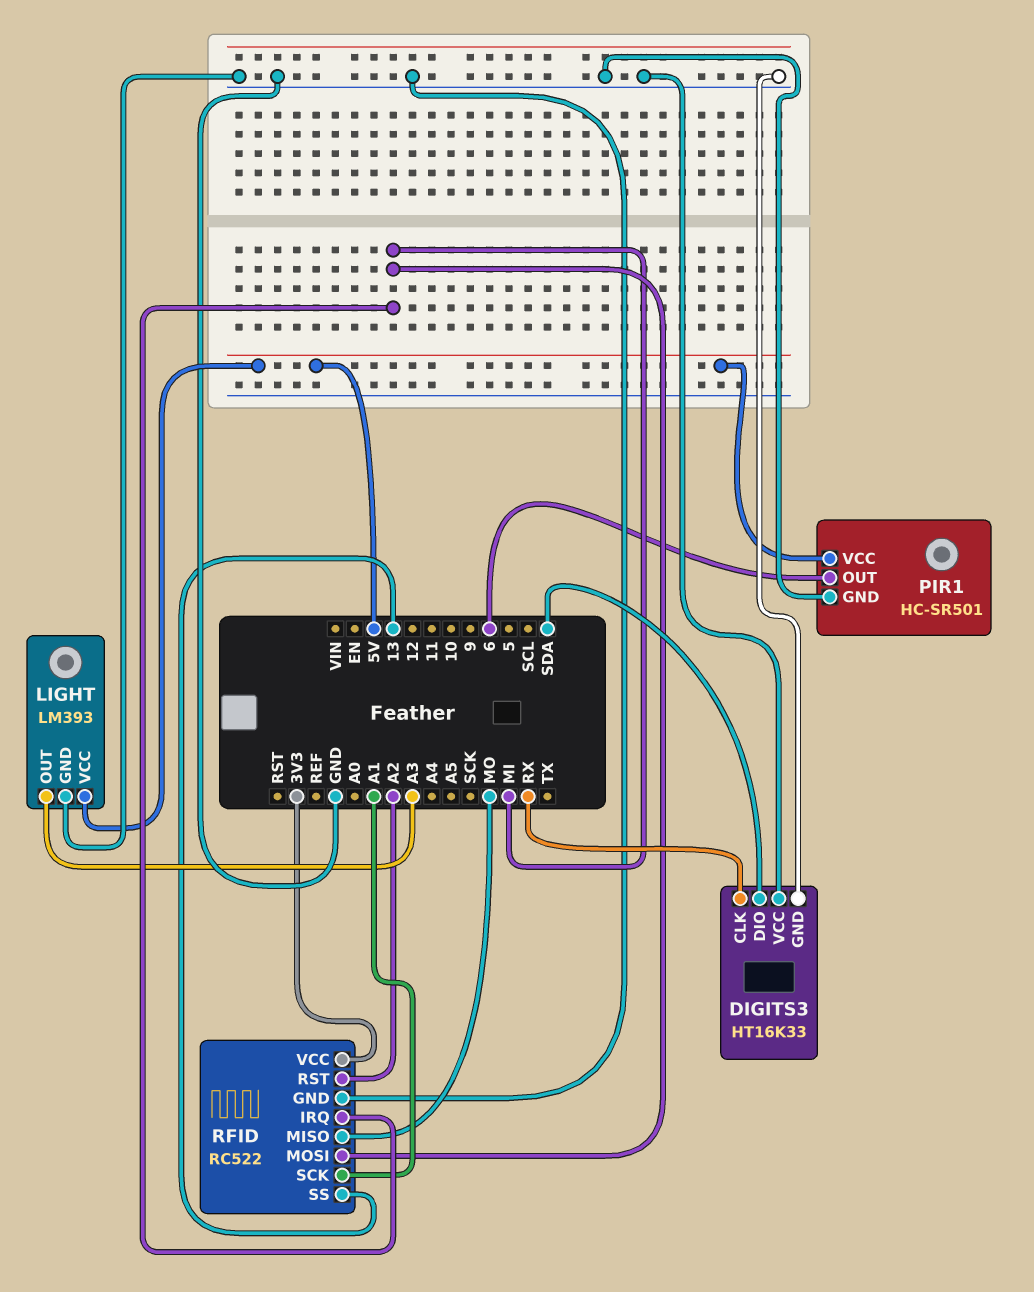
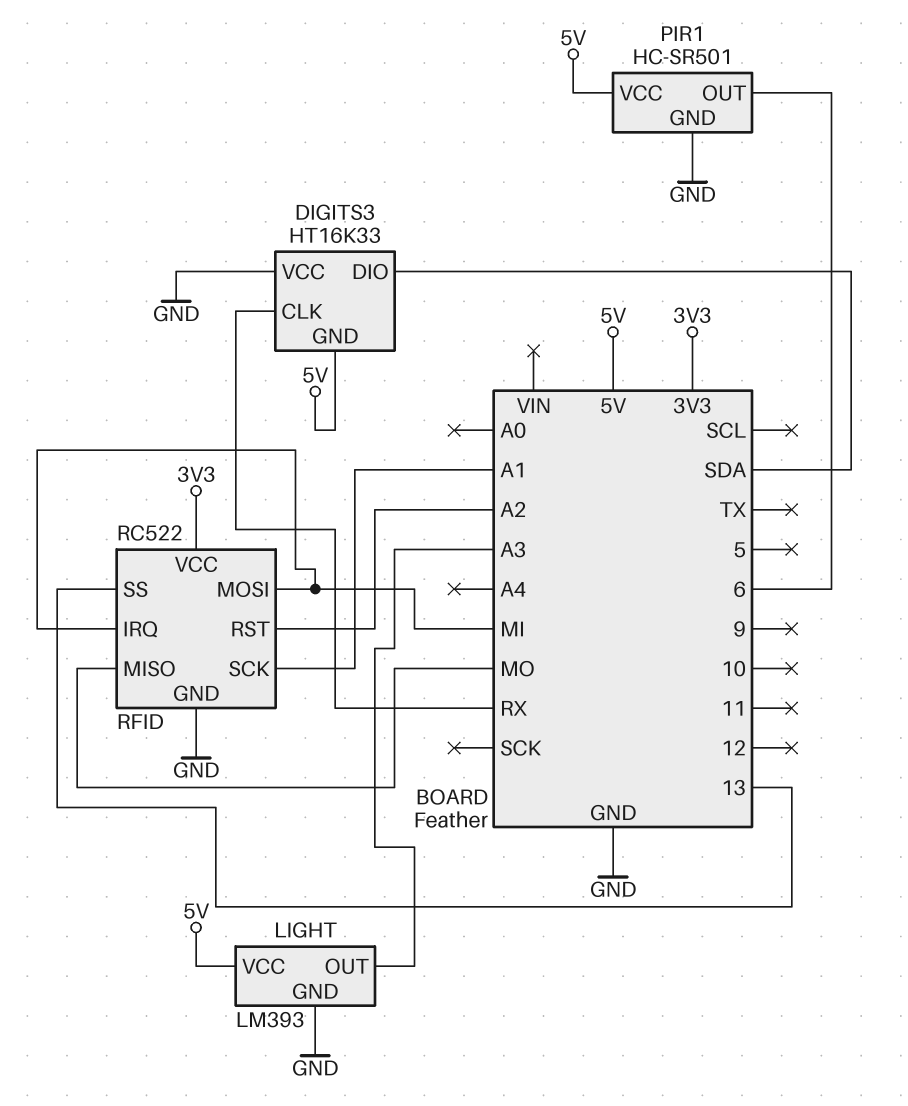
DIGITS3 pin GND: GND -> 5V

